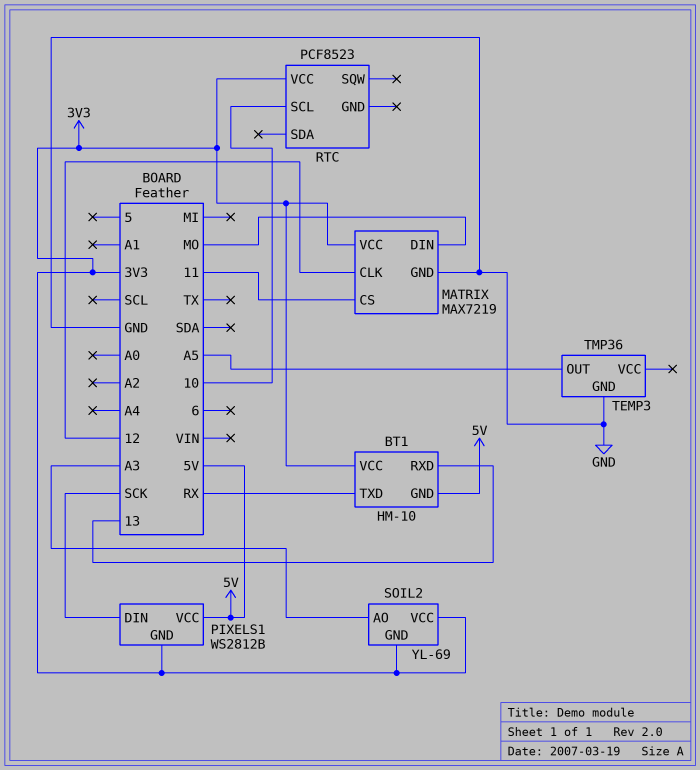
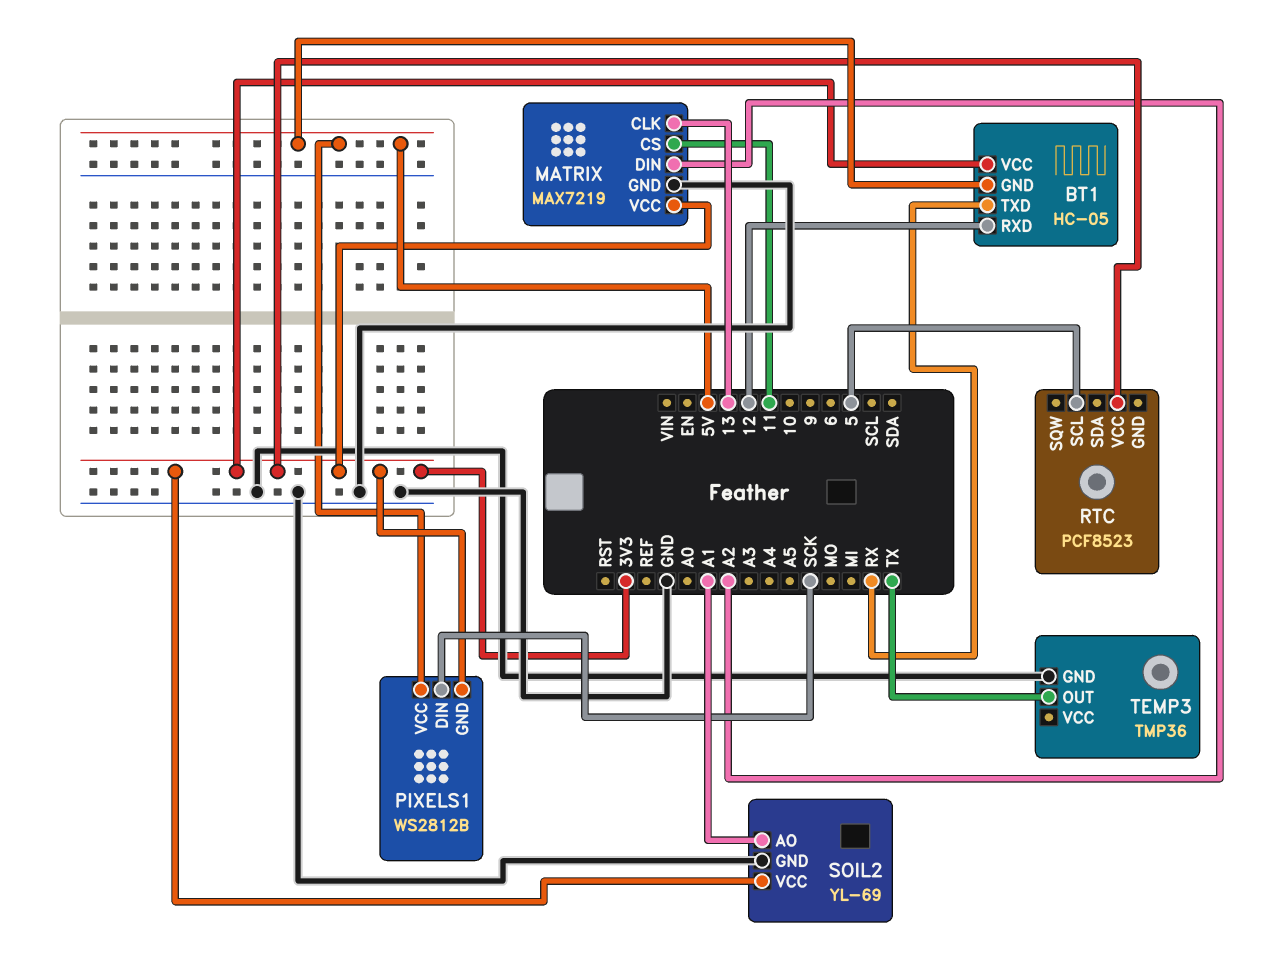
BT1: HM-10 -> HC-05
BT1 pin RXD: 13 -> 12
MATRIX pin CLK: 12 -> 13
MATRIX pin DIN: MO -> A2
RTC pin SCL: 10 -> 5
SOIL2 pin AO: A3 -> A1
SOIL2 pin GND: 3V3 -> GND
TEMP3 pin OUT: A5 -> TX

